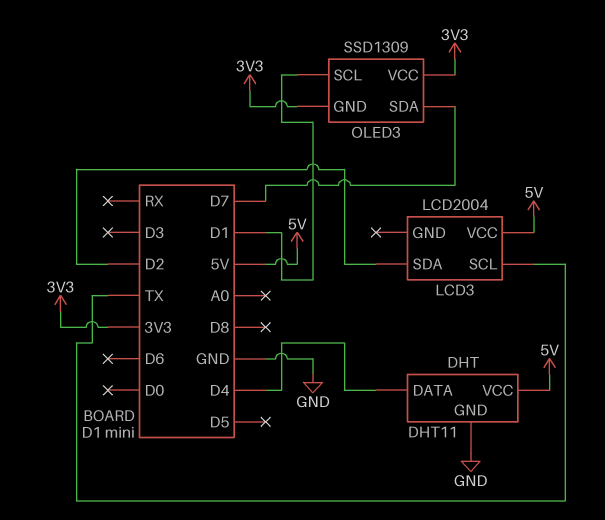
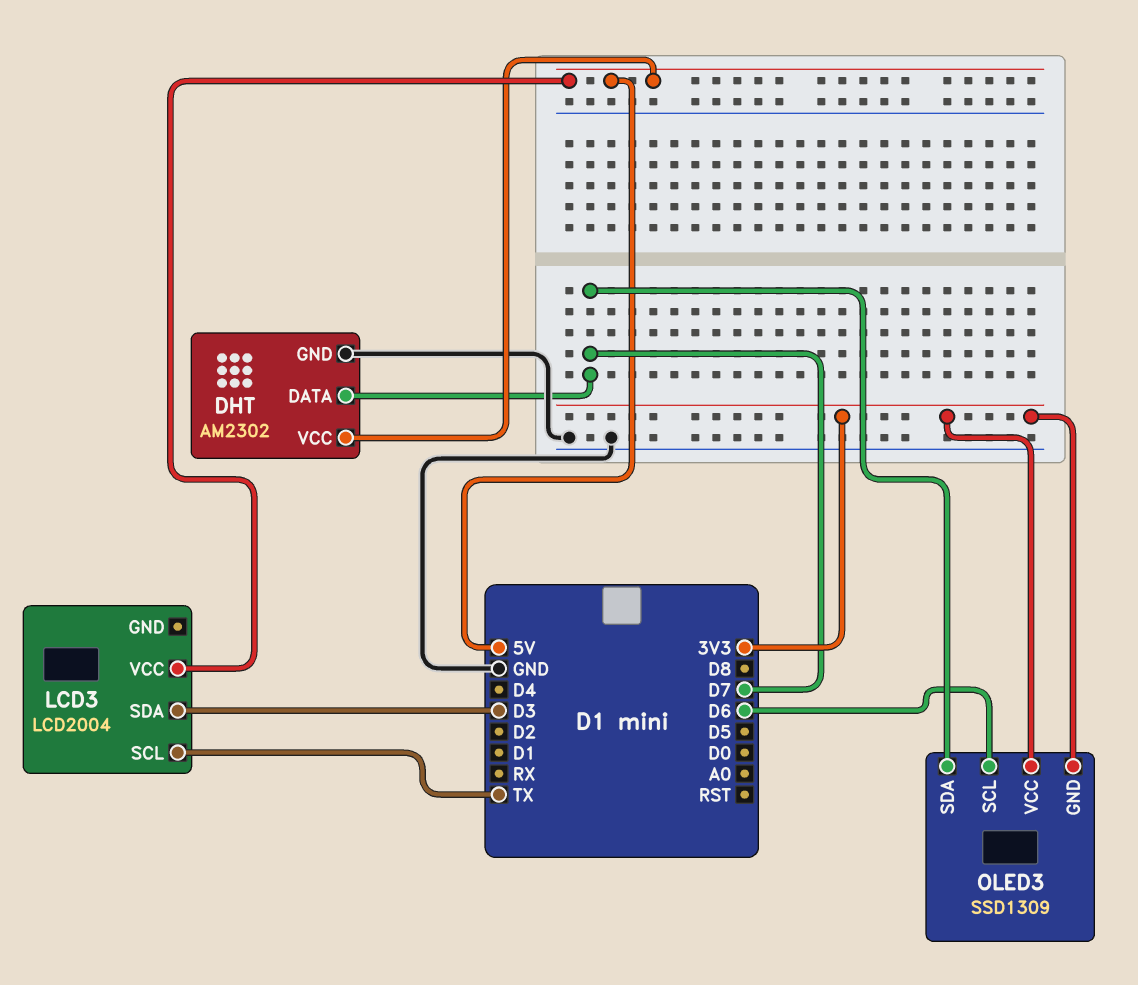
DHT: DHT11 -> AM2302
DHT pin DATA: D4 -> D7
LCD3 pin SDA: D2 -> D3
OLED3 pin SCL: D1 -> D6

